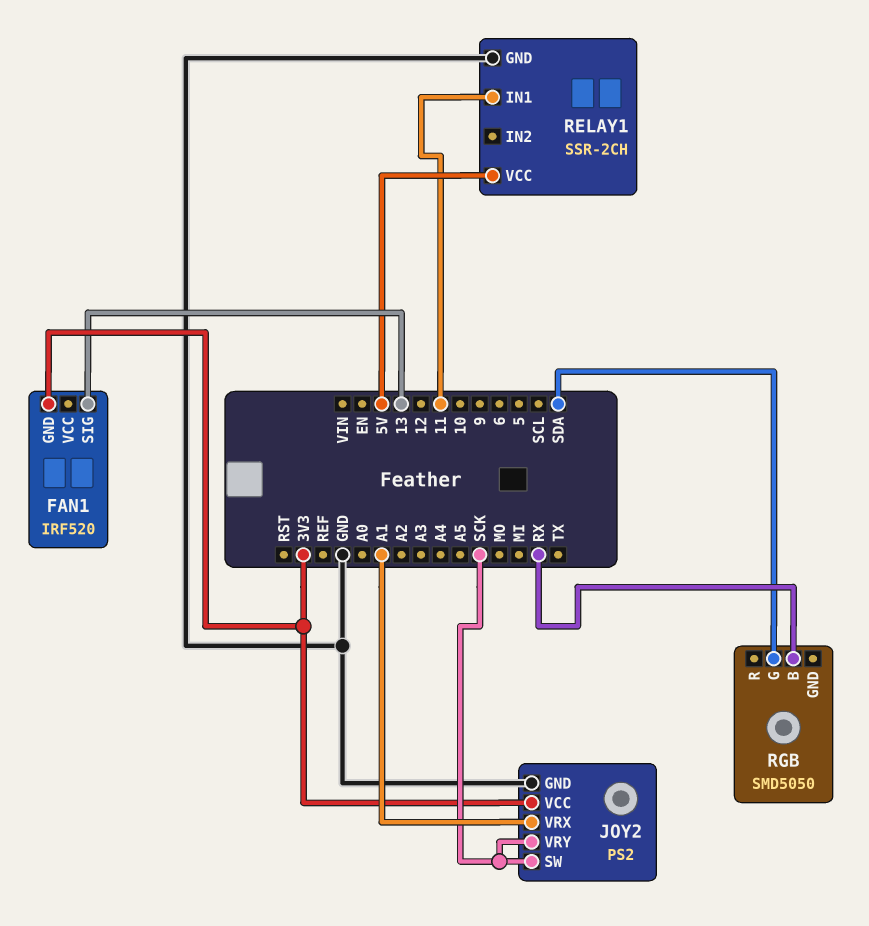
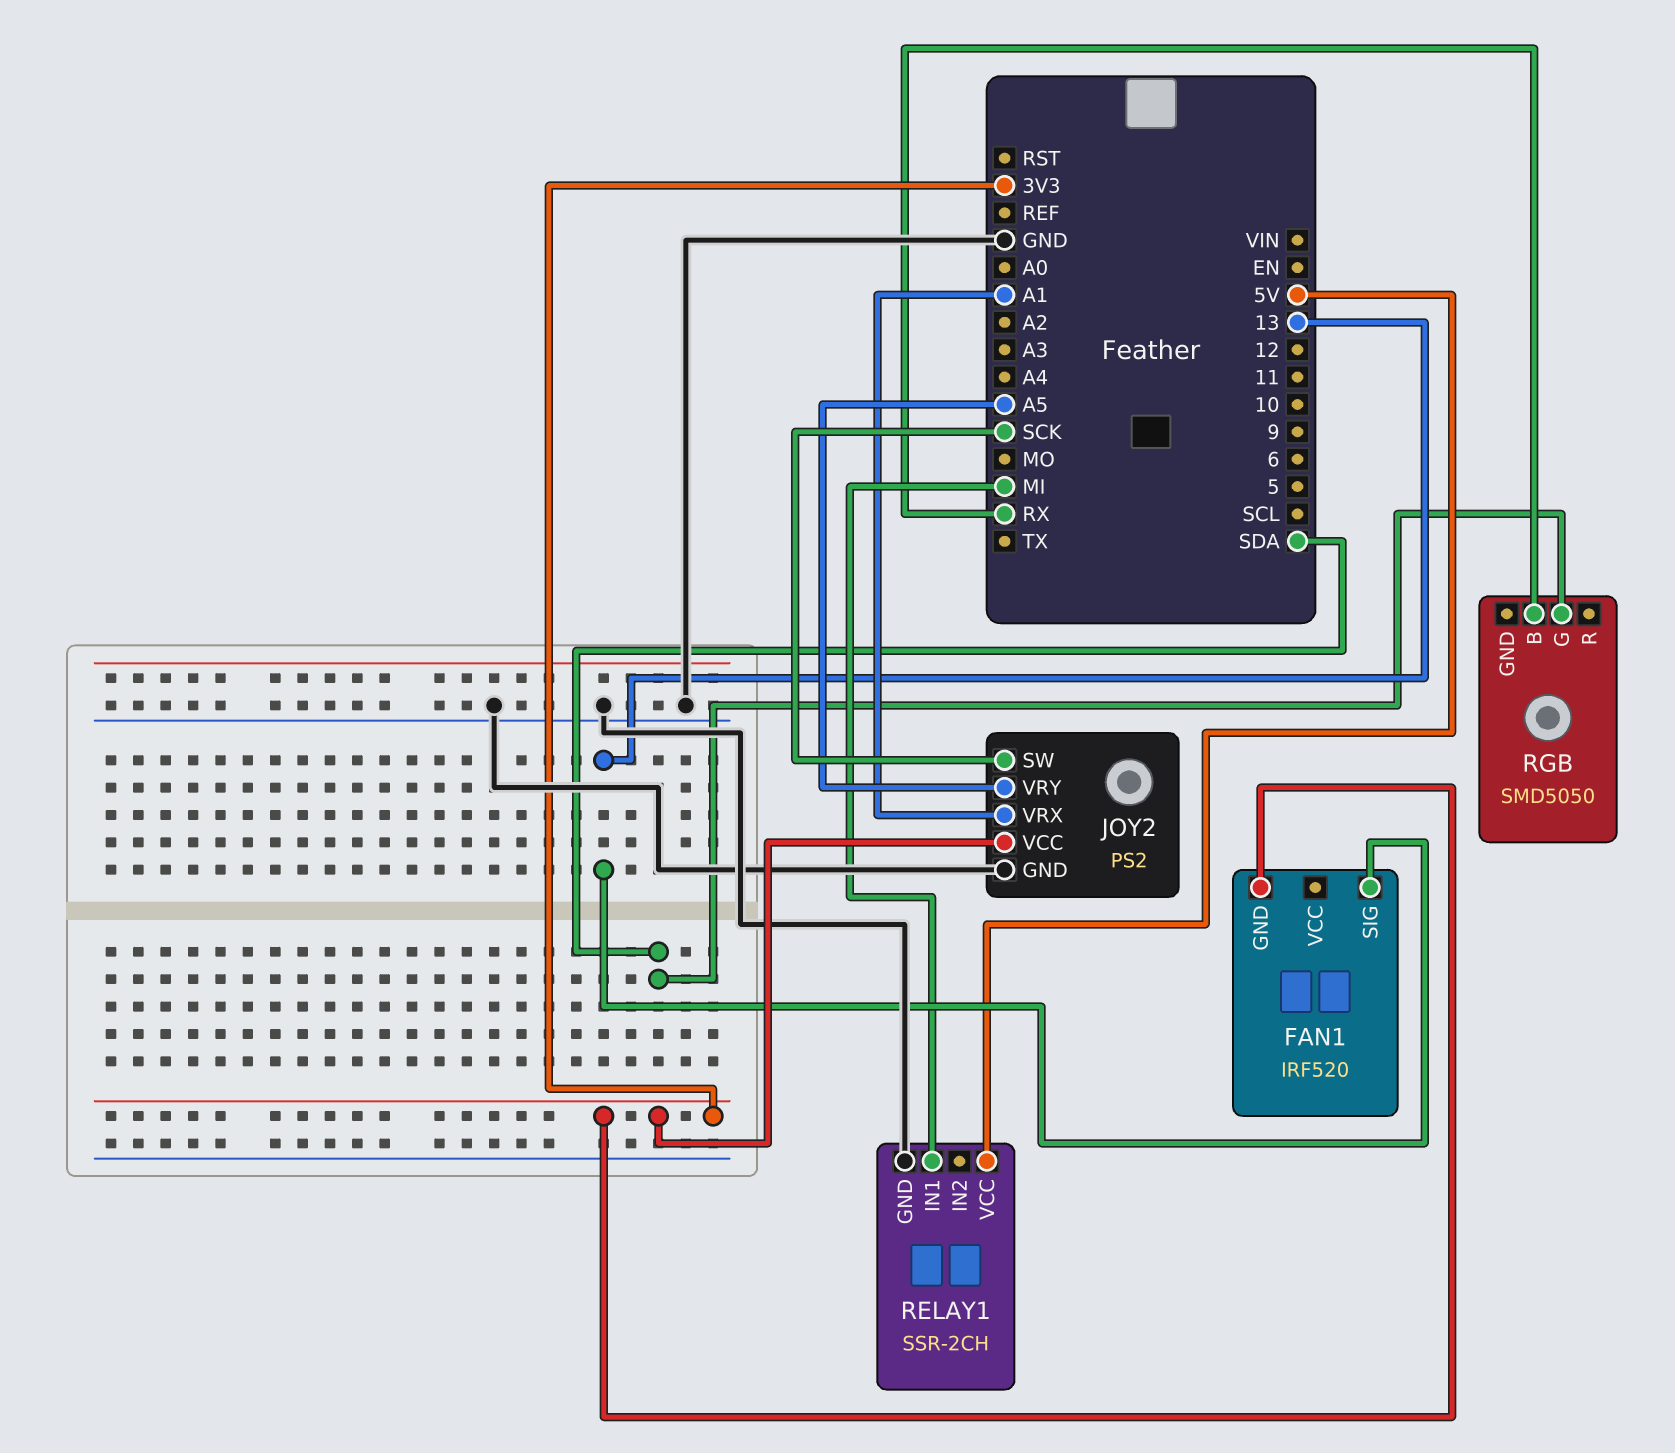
JOY2 pin VRY: SCK -> A5
RELAY1 pin IN1: 11 -> MI

